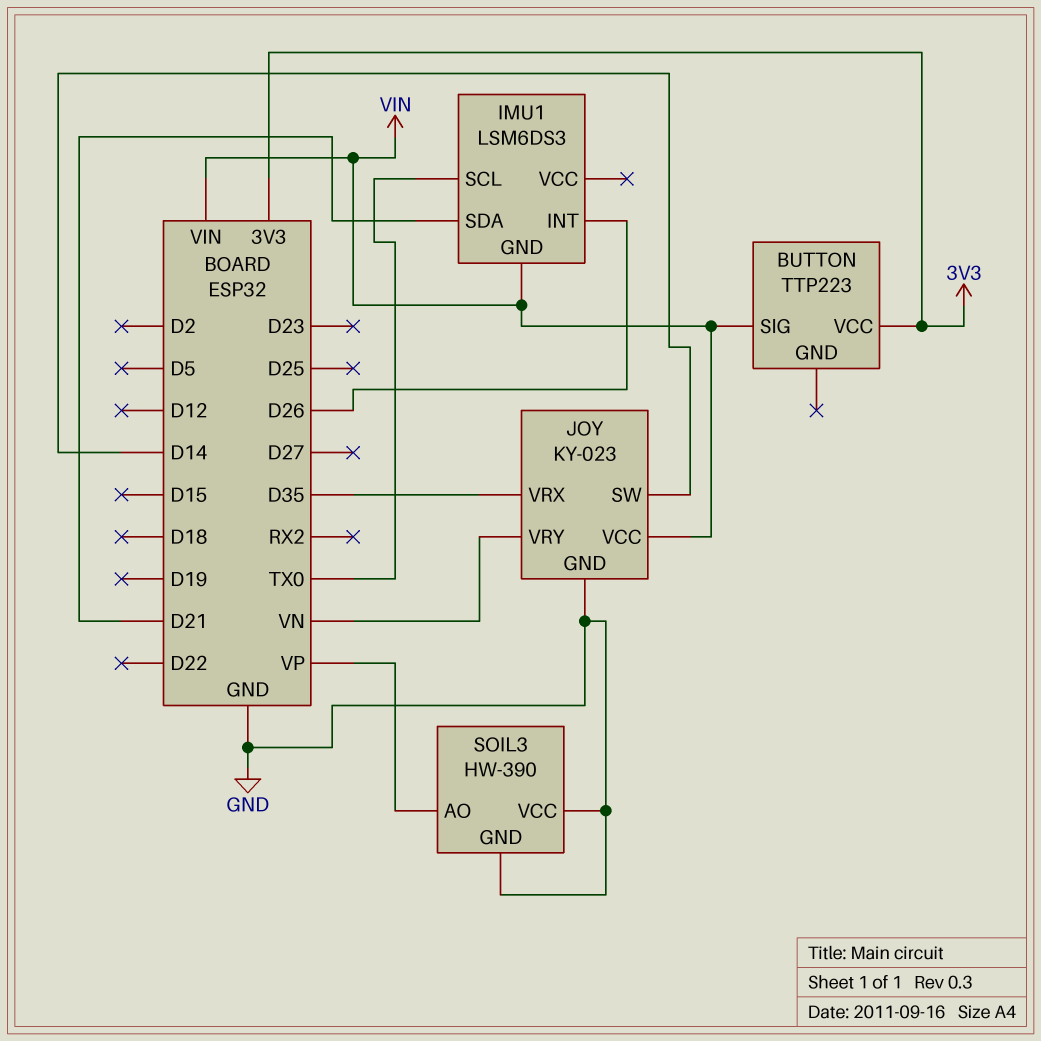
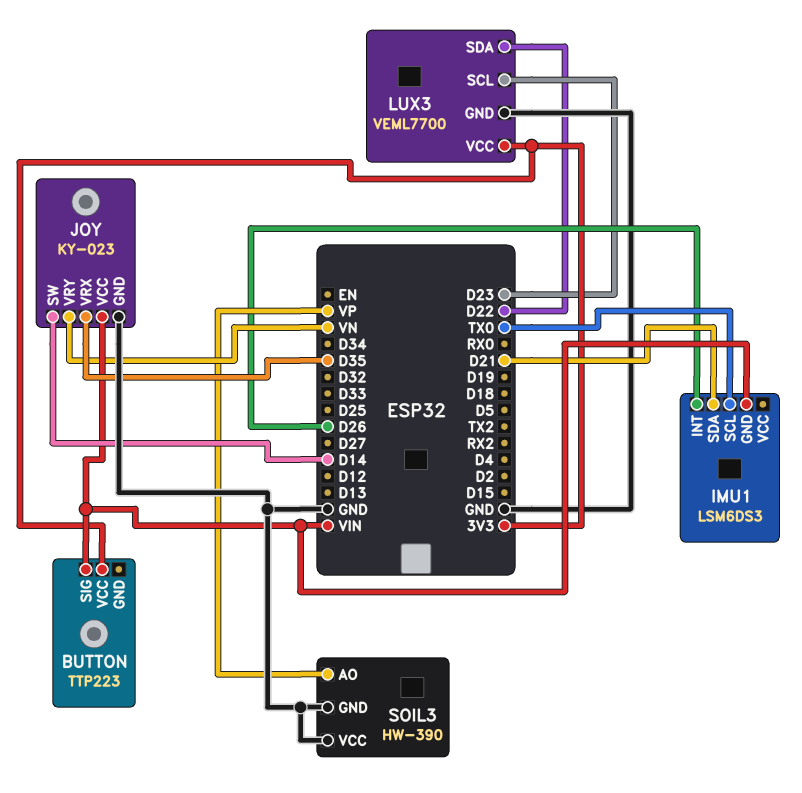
LUX3: none -> VEML7700
LUX3 pin GND: none -> GND
LUX3 pin SCL: none -> D23
LUX3 pin SDA: none -> D22
LUX3 pin VCC: none -> 3V3

